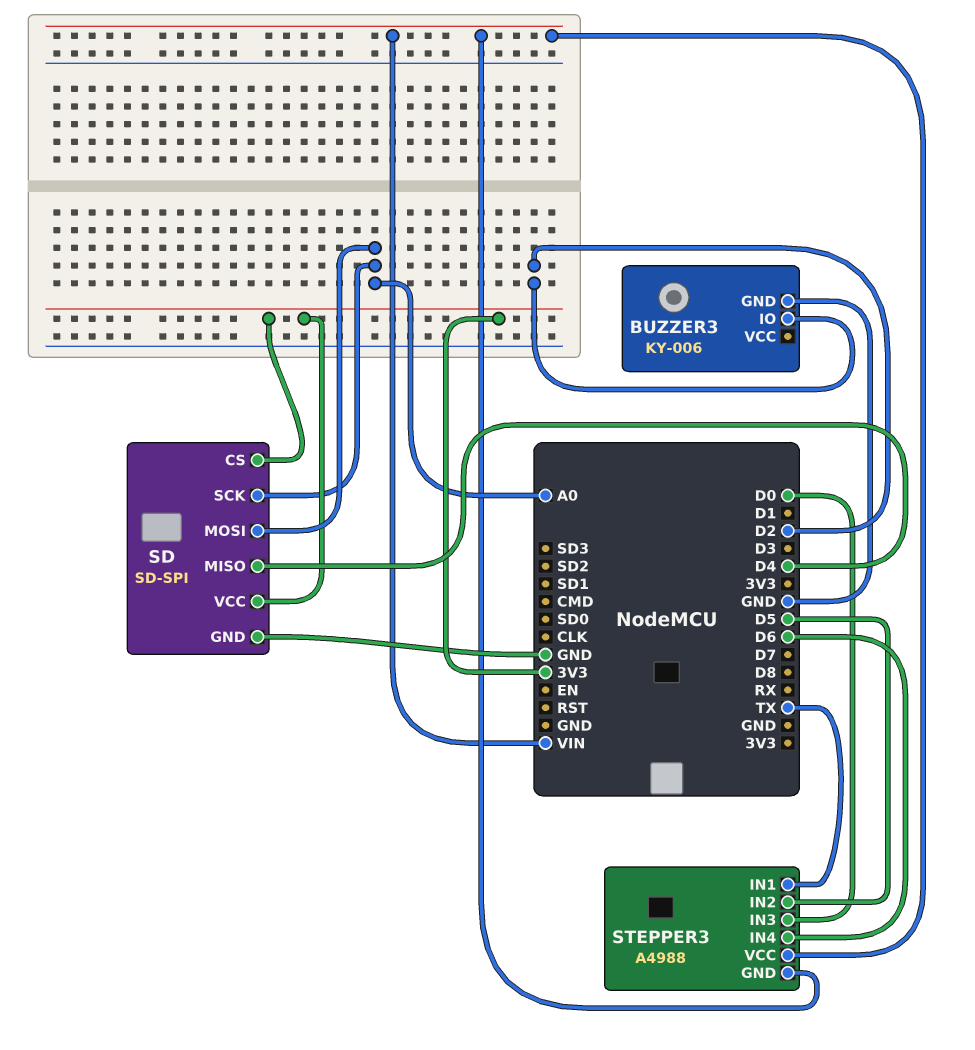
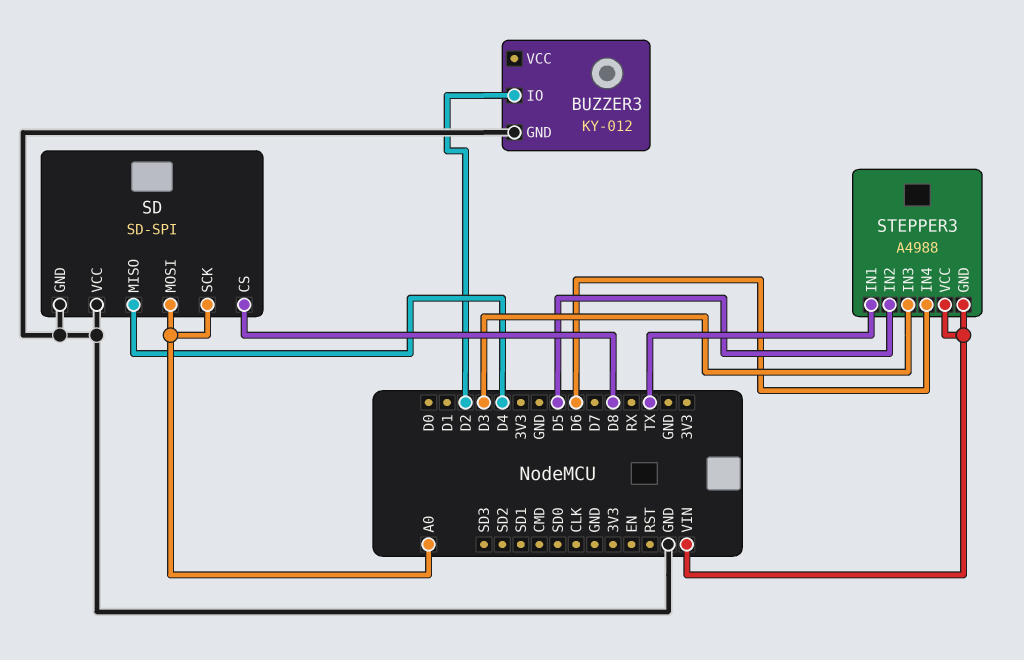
BUZZER3: KY-006 -> KY-012
SD pin CS: 3V3 -> D8
SD pin VCC: 3V3 -> GND
STEPPER3 pin IN3: D0 -> D3

